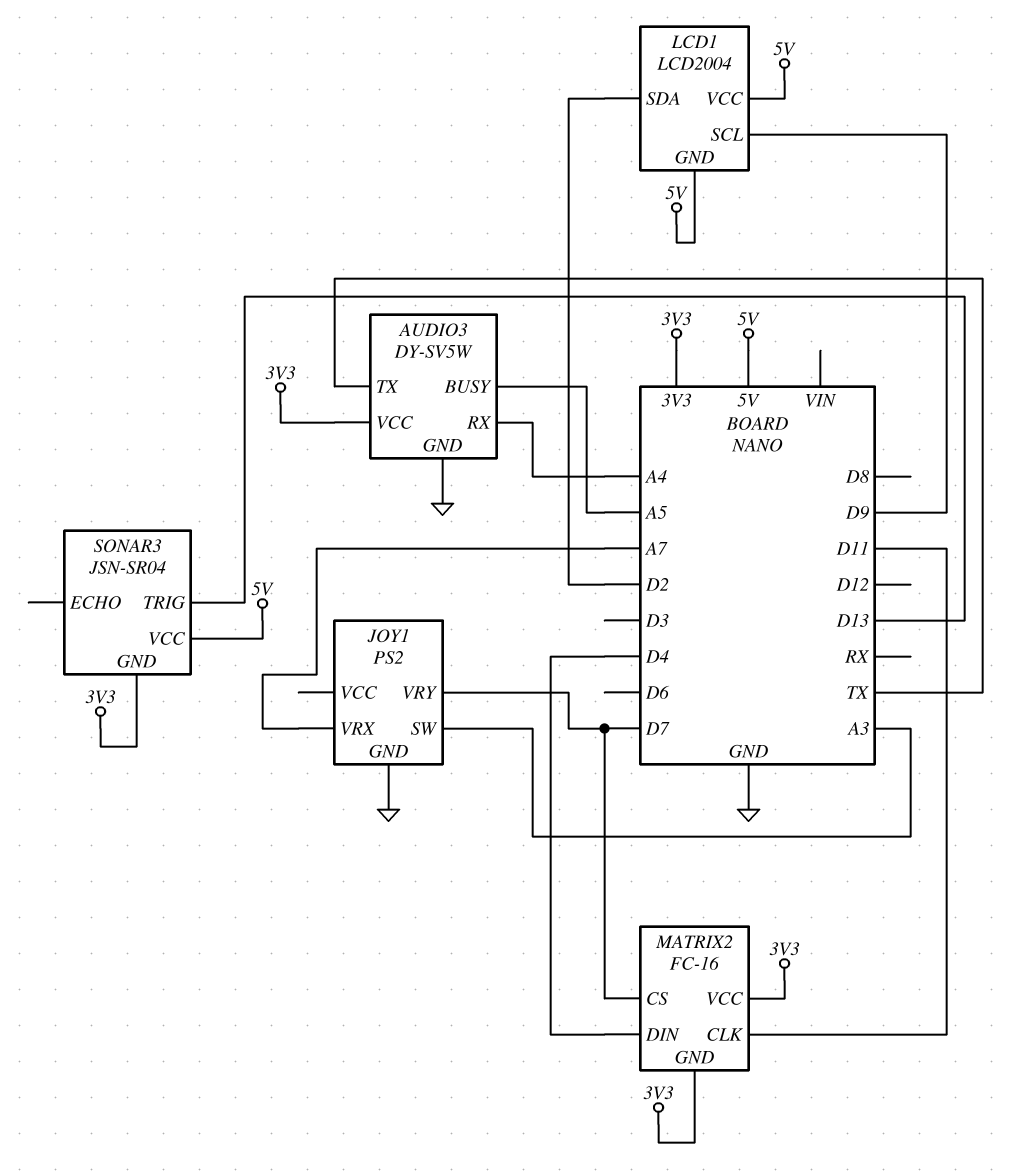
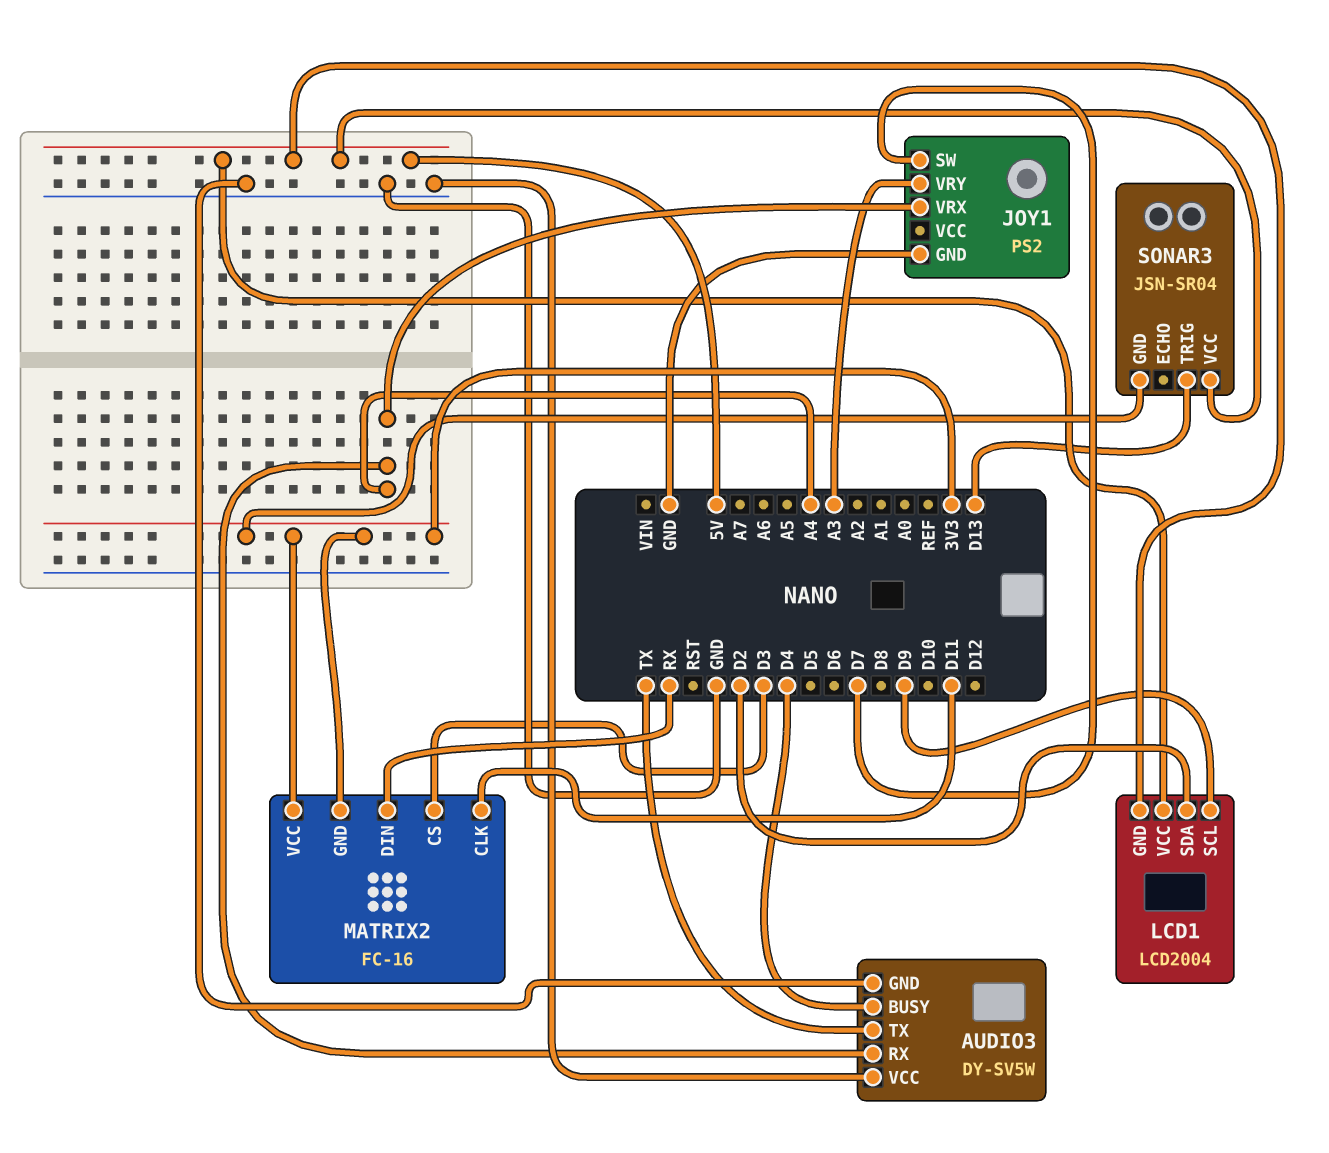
AUDIO3 pin BUSY: A5 -> D4
AUDIO3 pin VCC: 3V3 -> GND
JOY1 pin SW: A3 -> D7
JOY1 pin VRX: A7 -> A4
JOY1 pin VRY: D7 -> A3
MATRIX2 pin CS: D7 -> D3
MATRIX2 pin DIN: D4 -> RX

